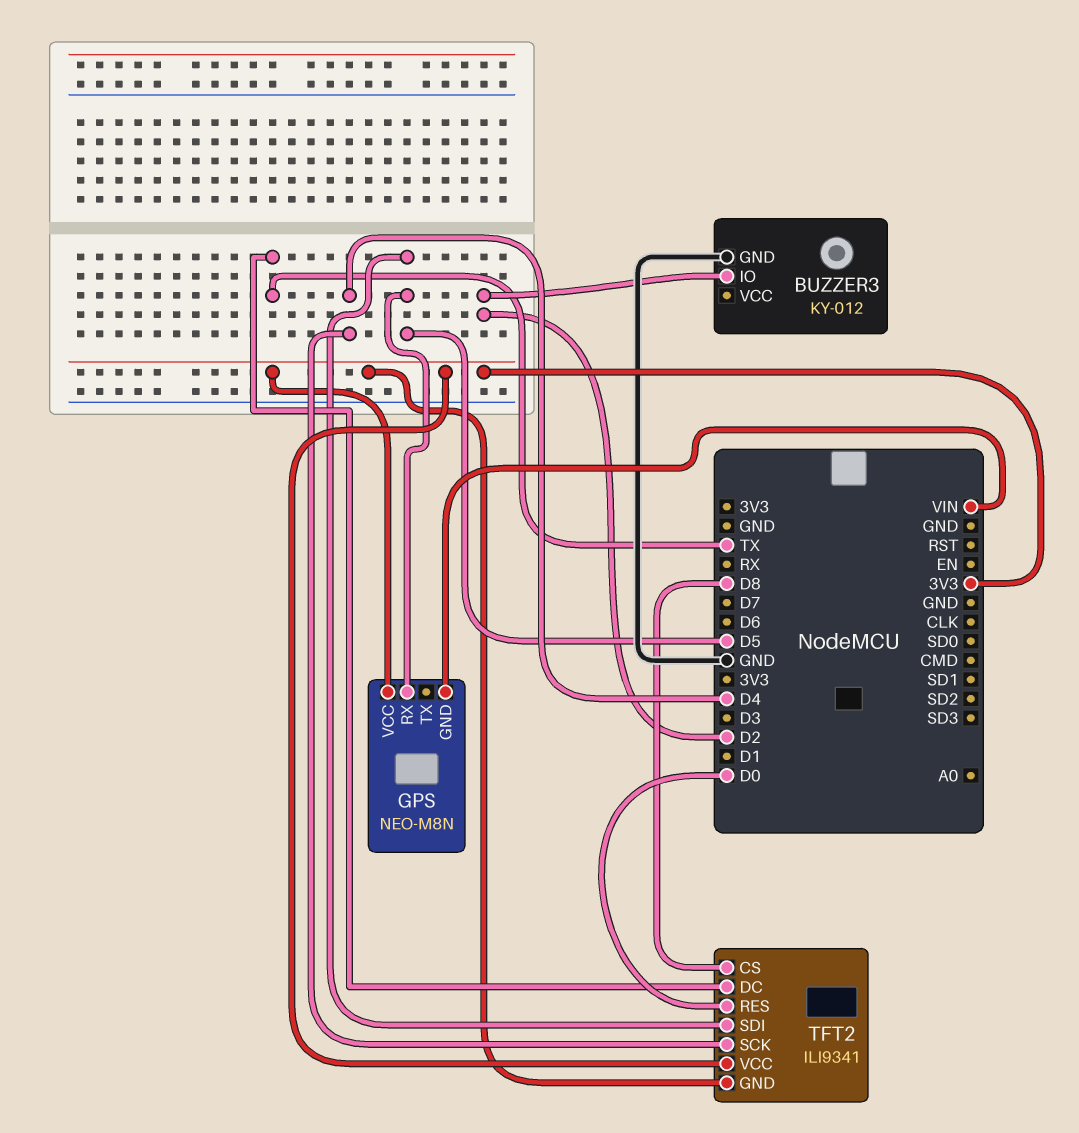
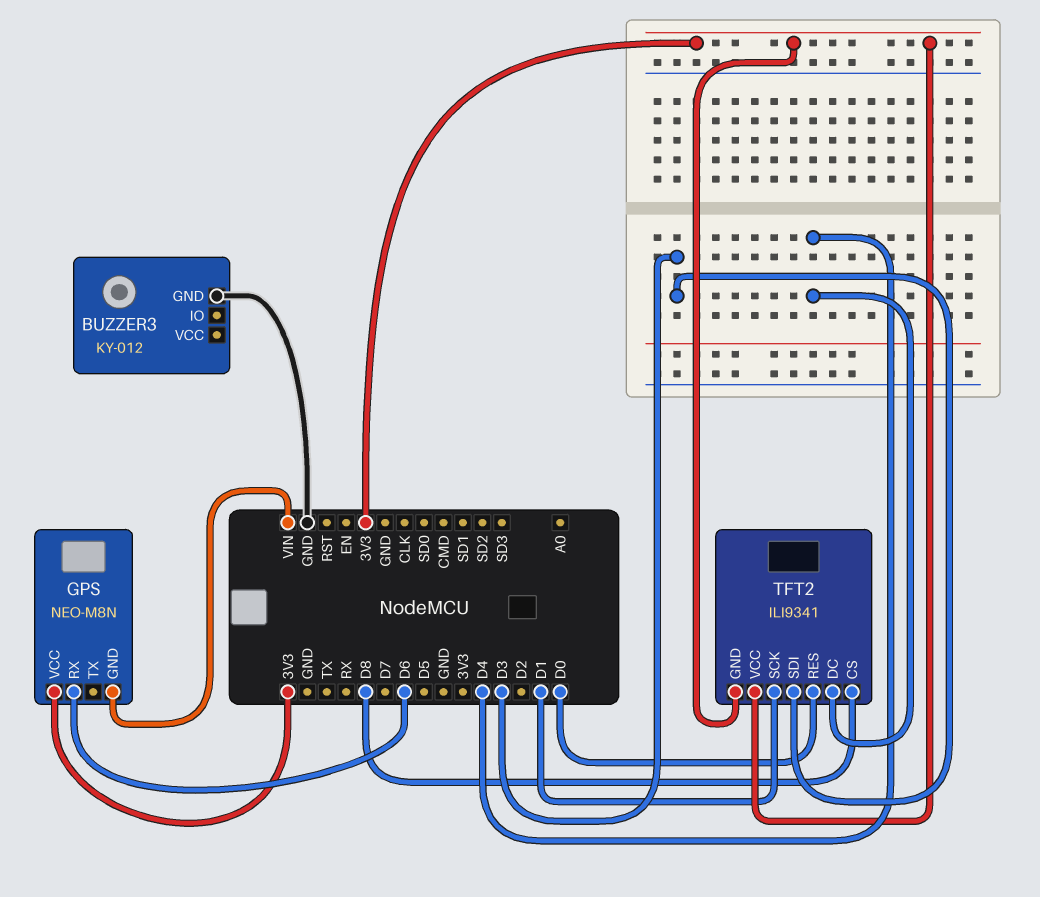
BUZZER3 pin IO: D2 -> none
GPS pin RX: D5 -> D6
TFT2 pin DC: TX -> D4
TFT2 pin SCK: D4 -> D1
TFT2 pin SDI: D5 -> D3

